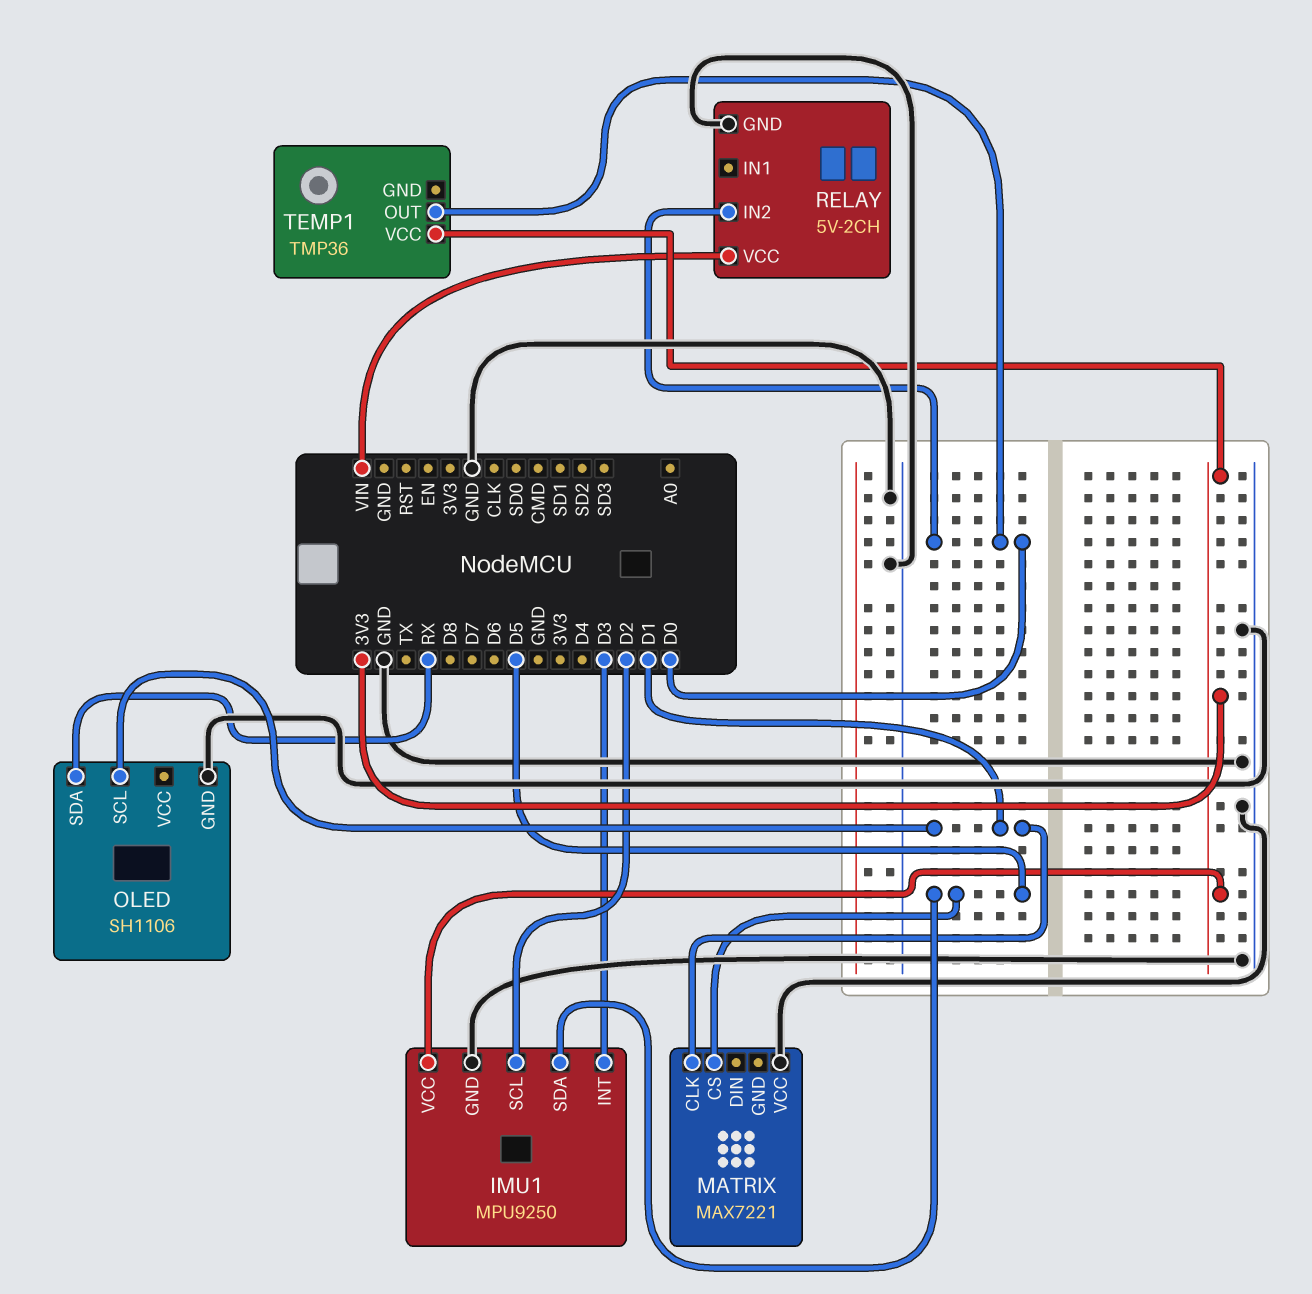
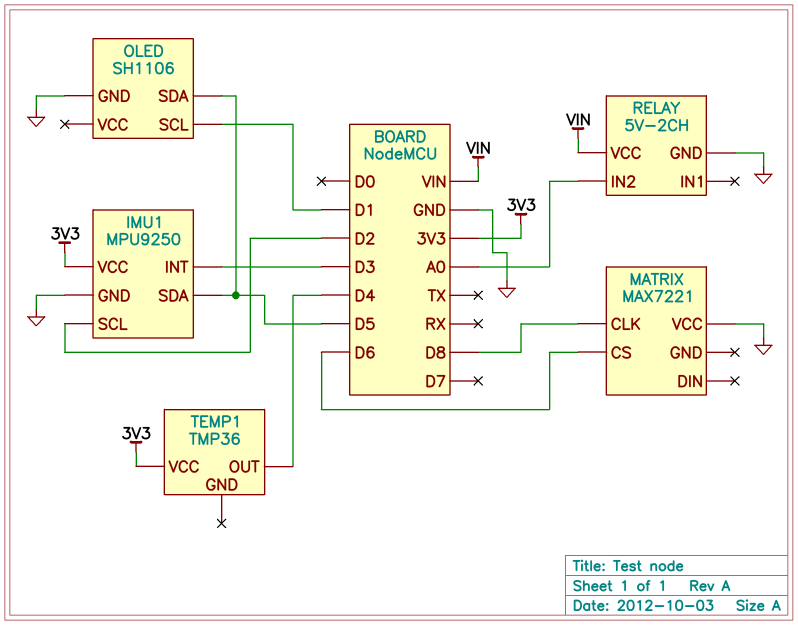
MATRIX pin CLK: D1 -> D8
MATRIX pin CS: D5 -> D6
OLED pin SDA: RX -> D5
RELAY pin IN2: D0 -> A0
TEMP1 pin OUT: D0 -> D4

